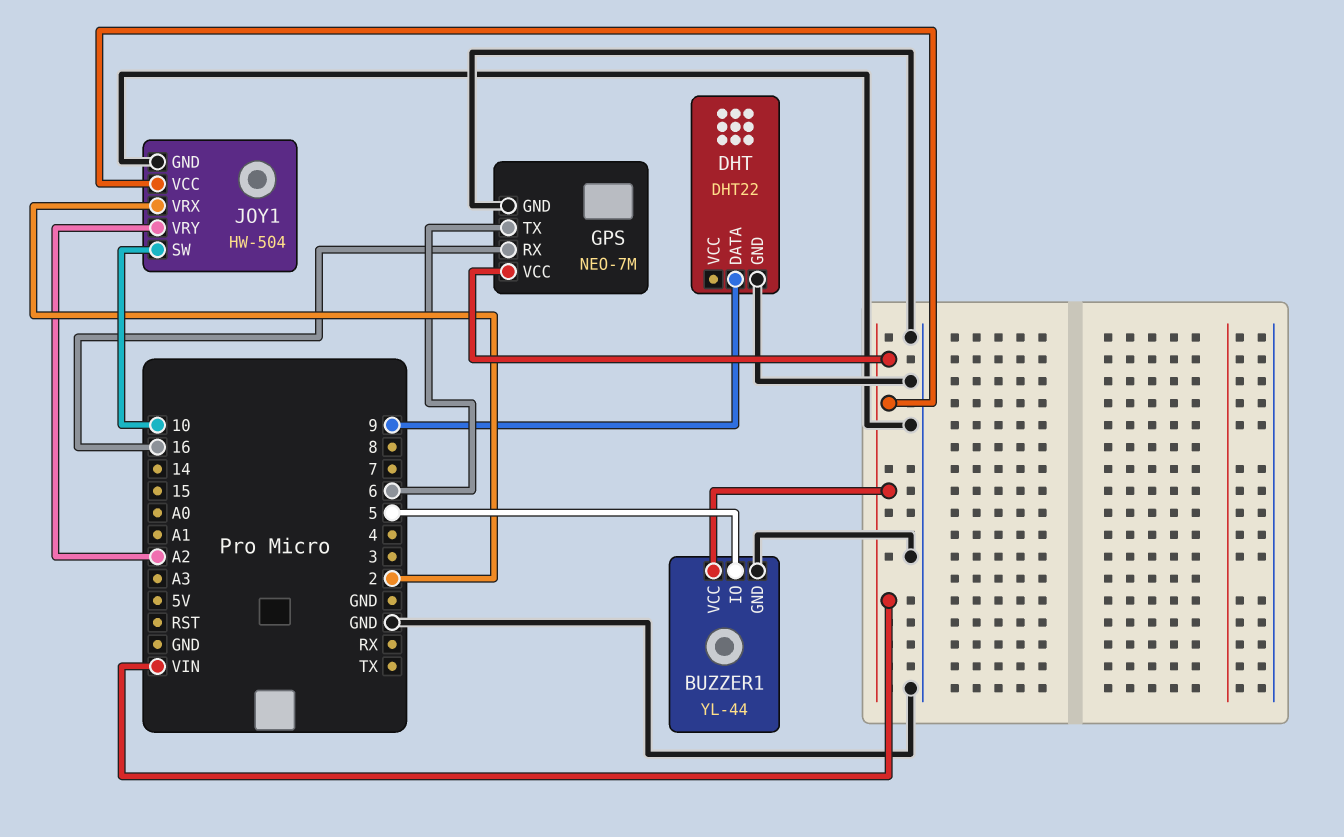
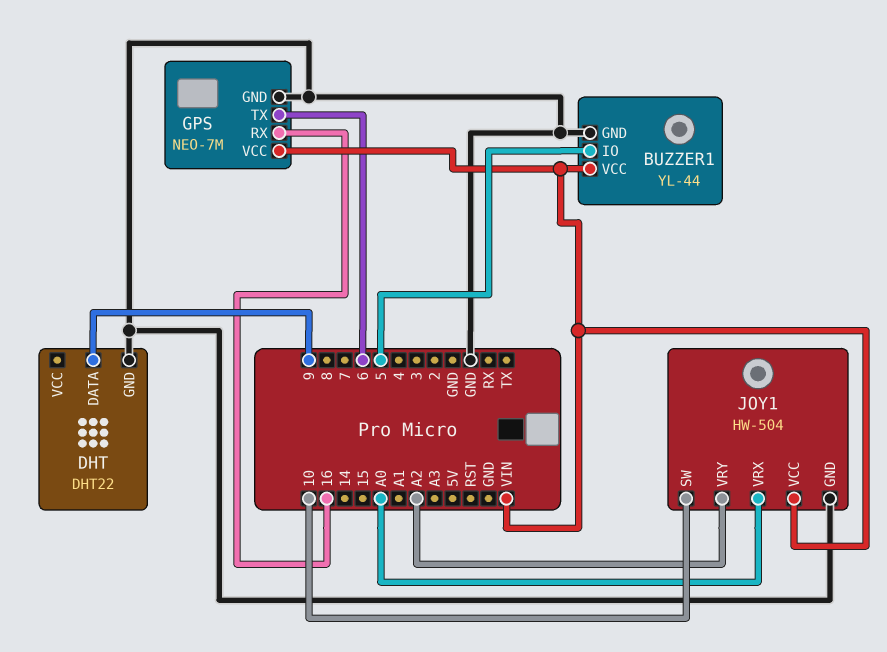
JOY1 pin VRX: 2 -> A0

